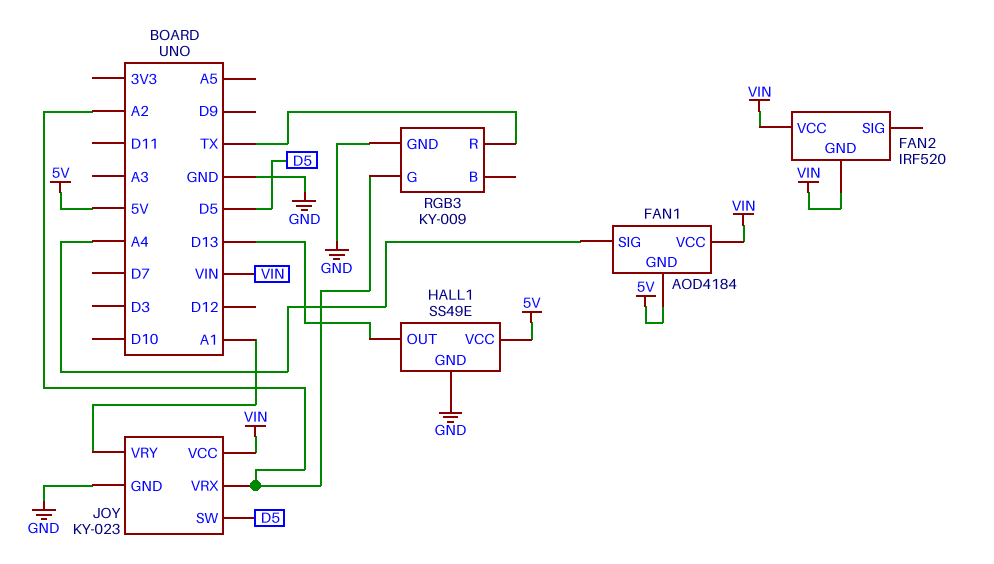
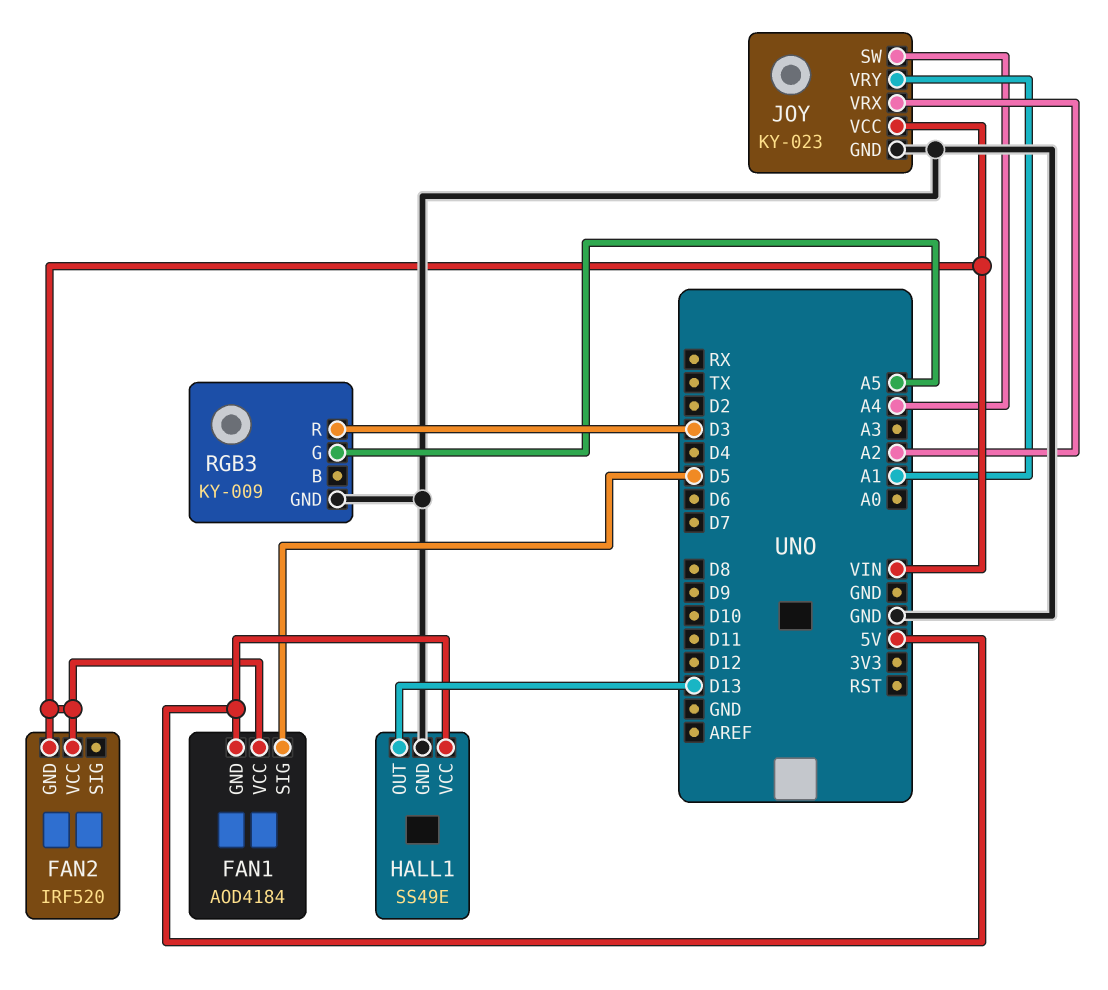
FAN1 pin SIG: A4 -> D5
JOY pin SW: D5 -> A4
RGB3 pin G: A2 -> A5
RGB3 pin R: TX -> D3

